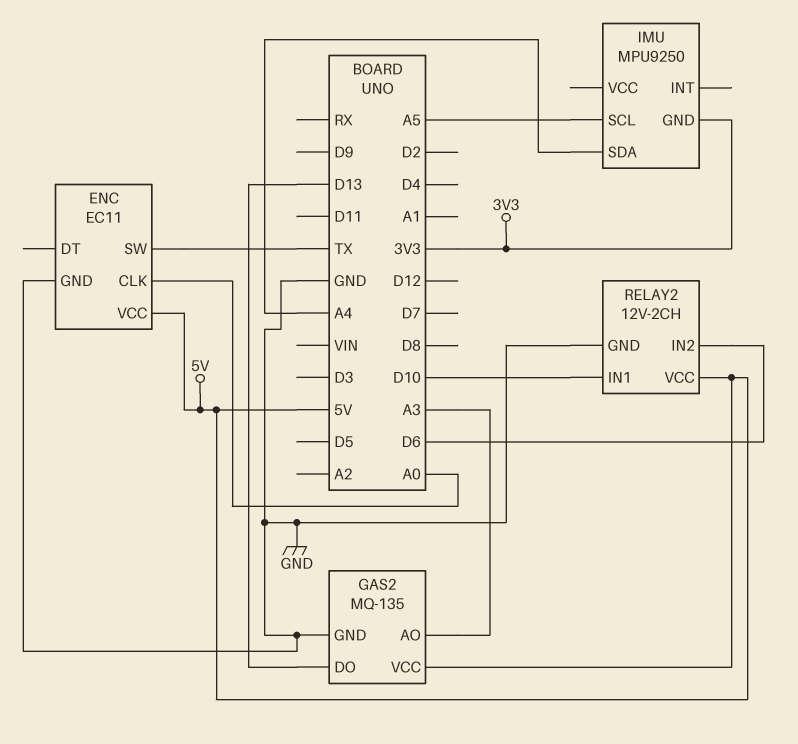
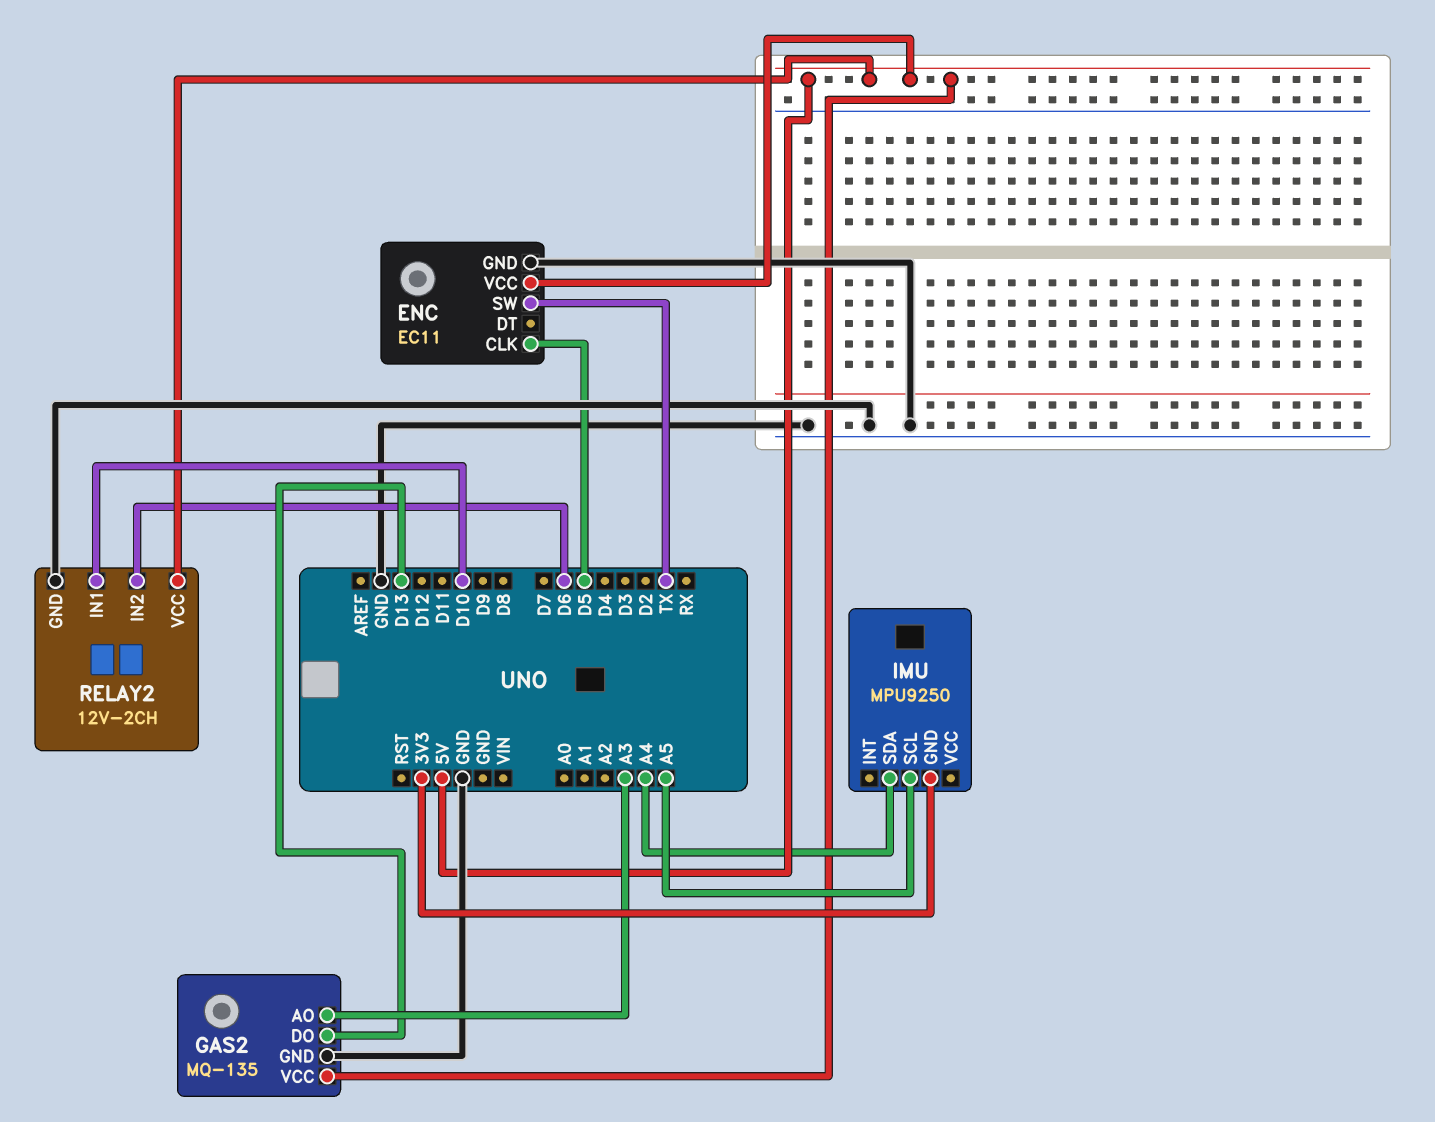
ENC pin CLK: A0 -> D5

